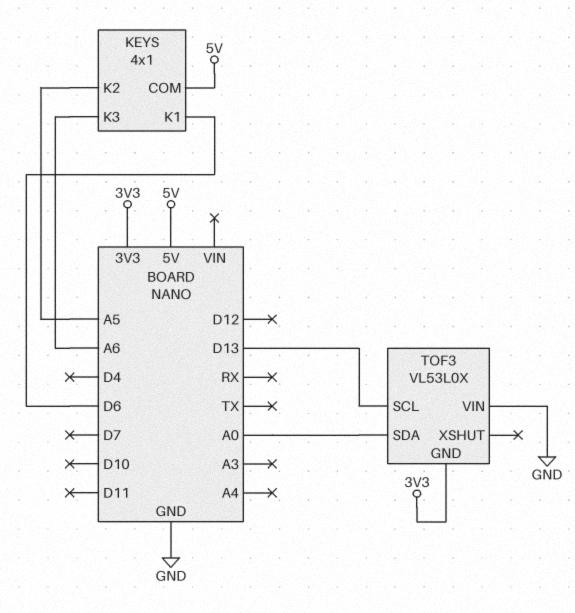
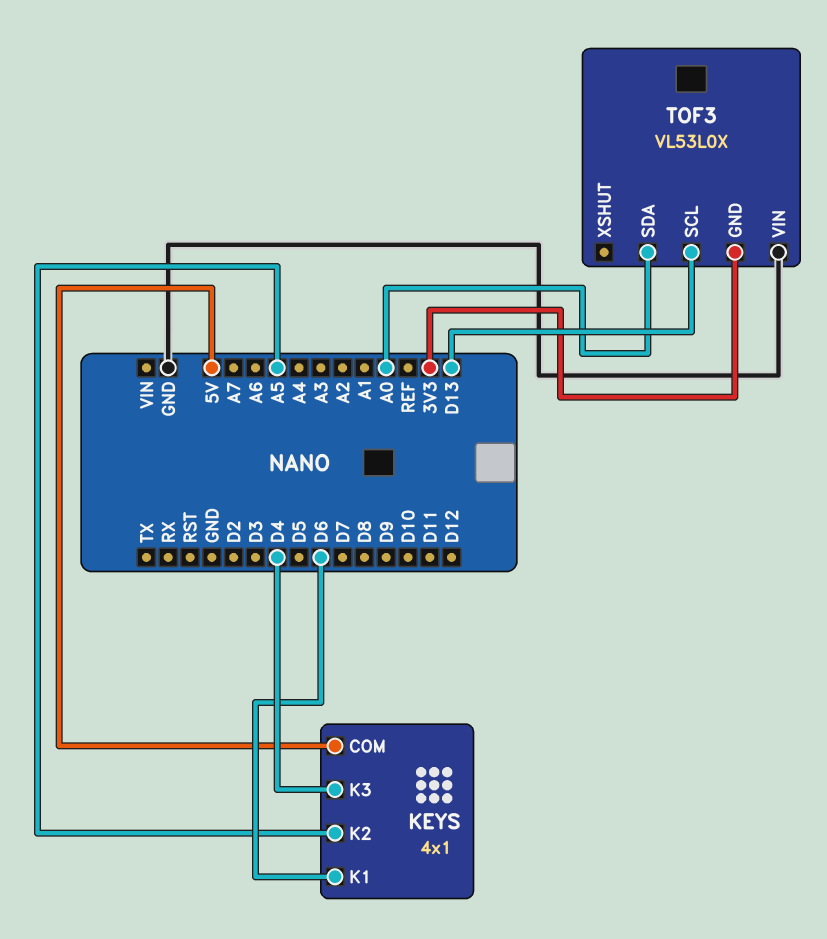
KEYS pin K3: A6 -> D4

